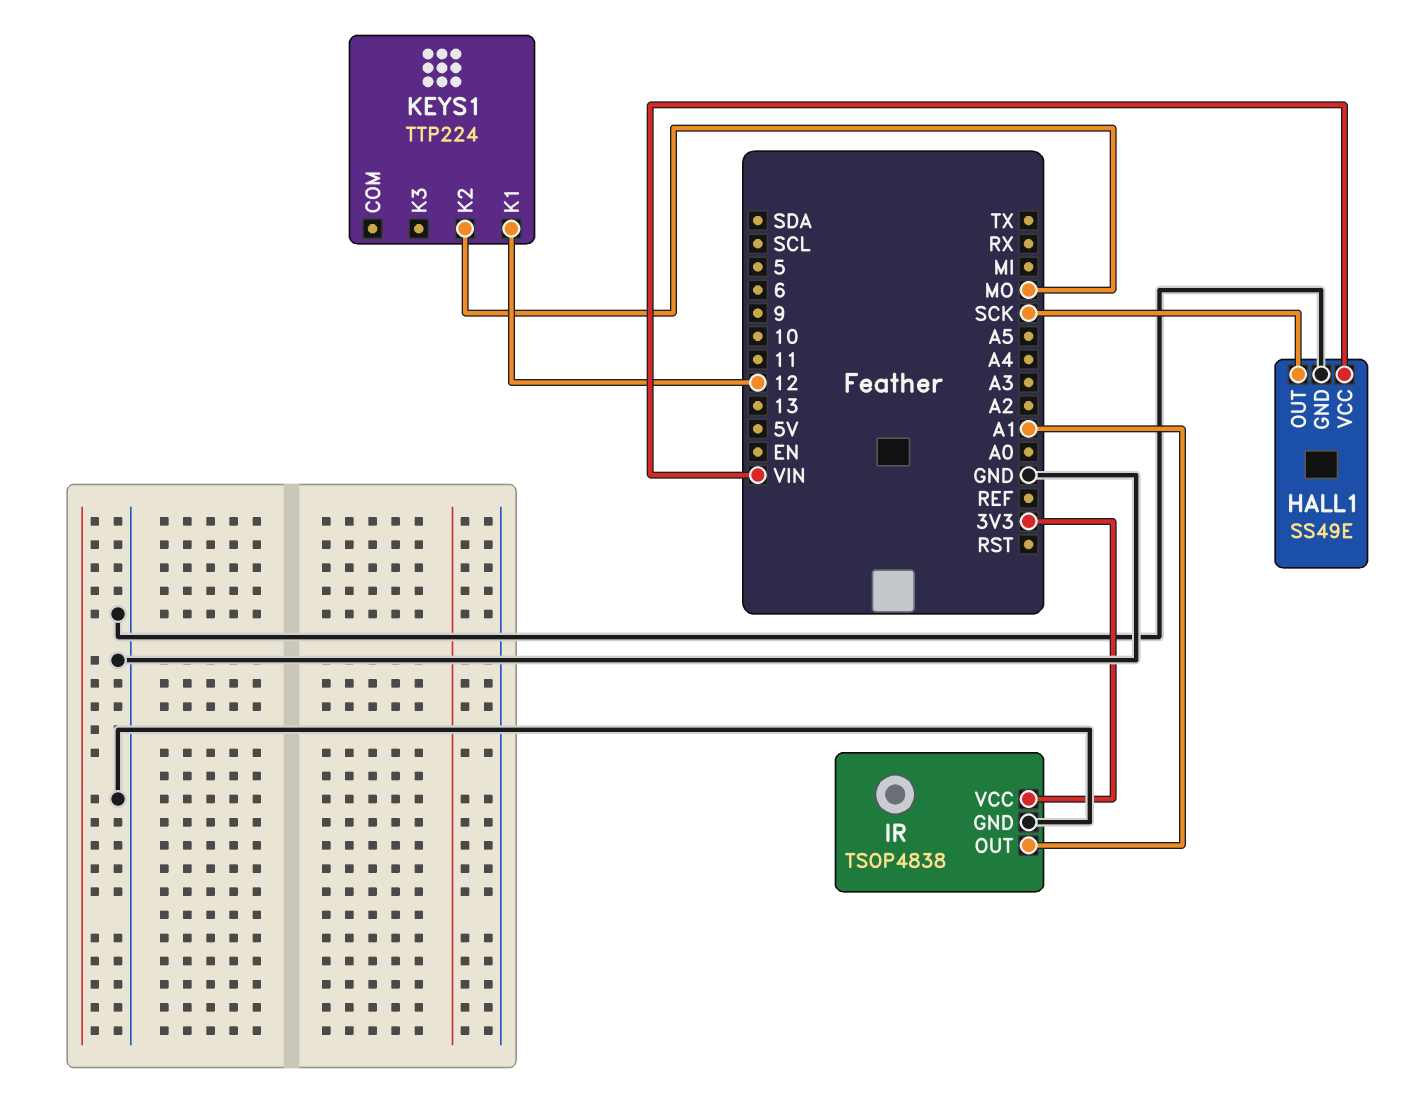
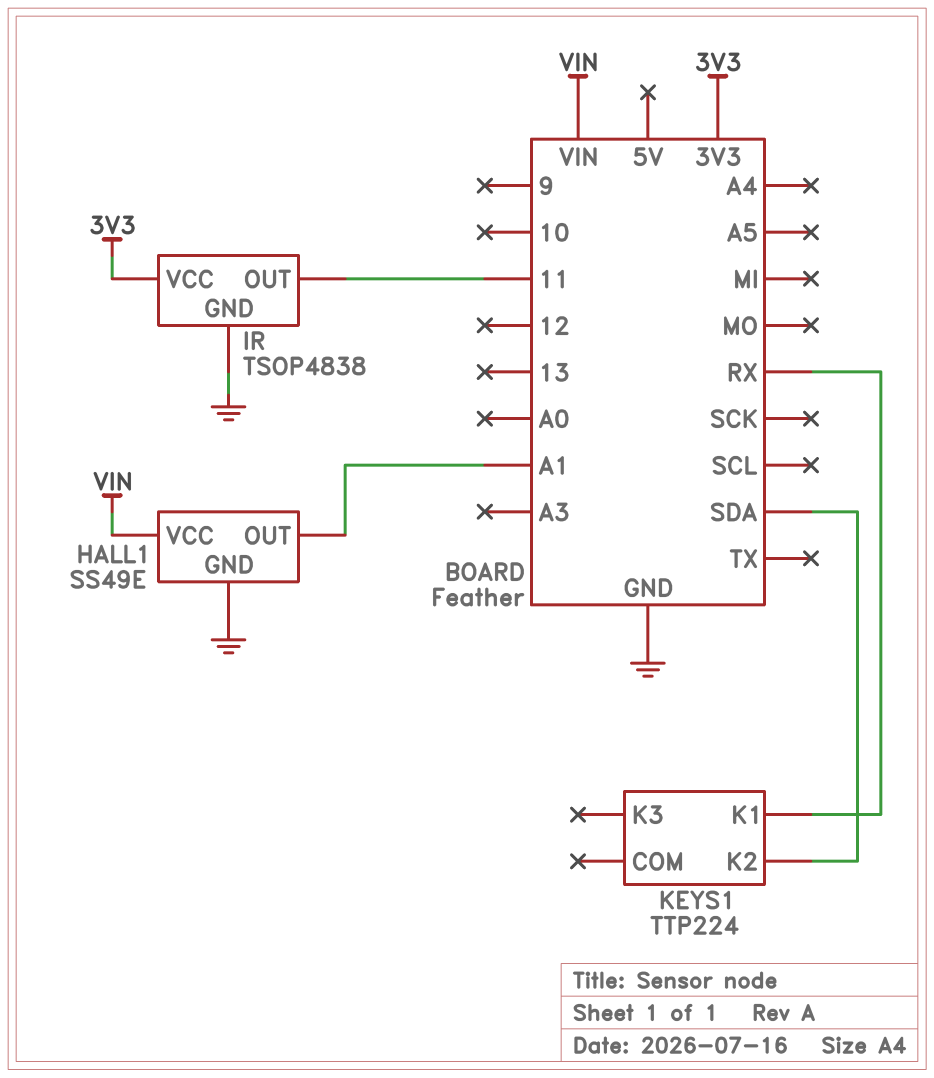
HALL1 pin OUT: SCK -> A1
IR pin OUT: A1 -> 11
KEYS1 pin K1: 12 -> RX
KEYS1 pin K2: MO -> SDA

